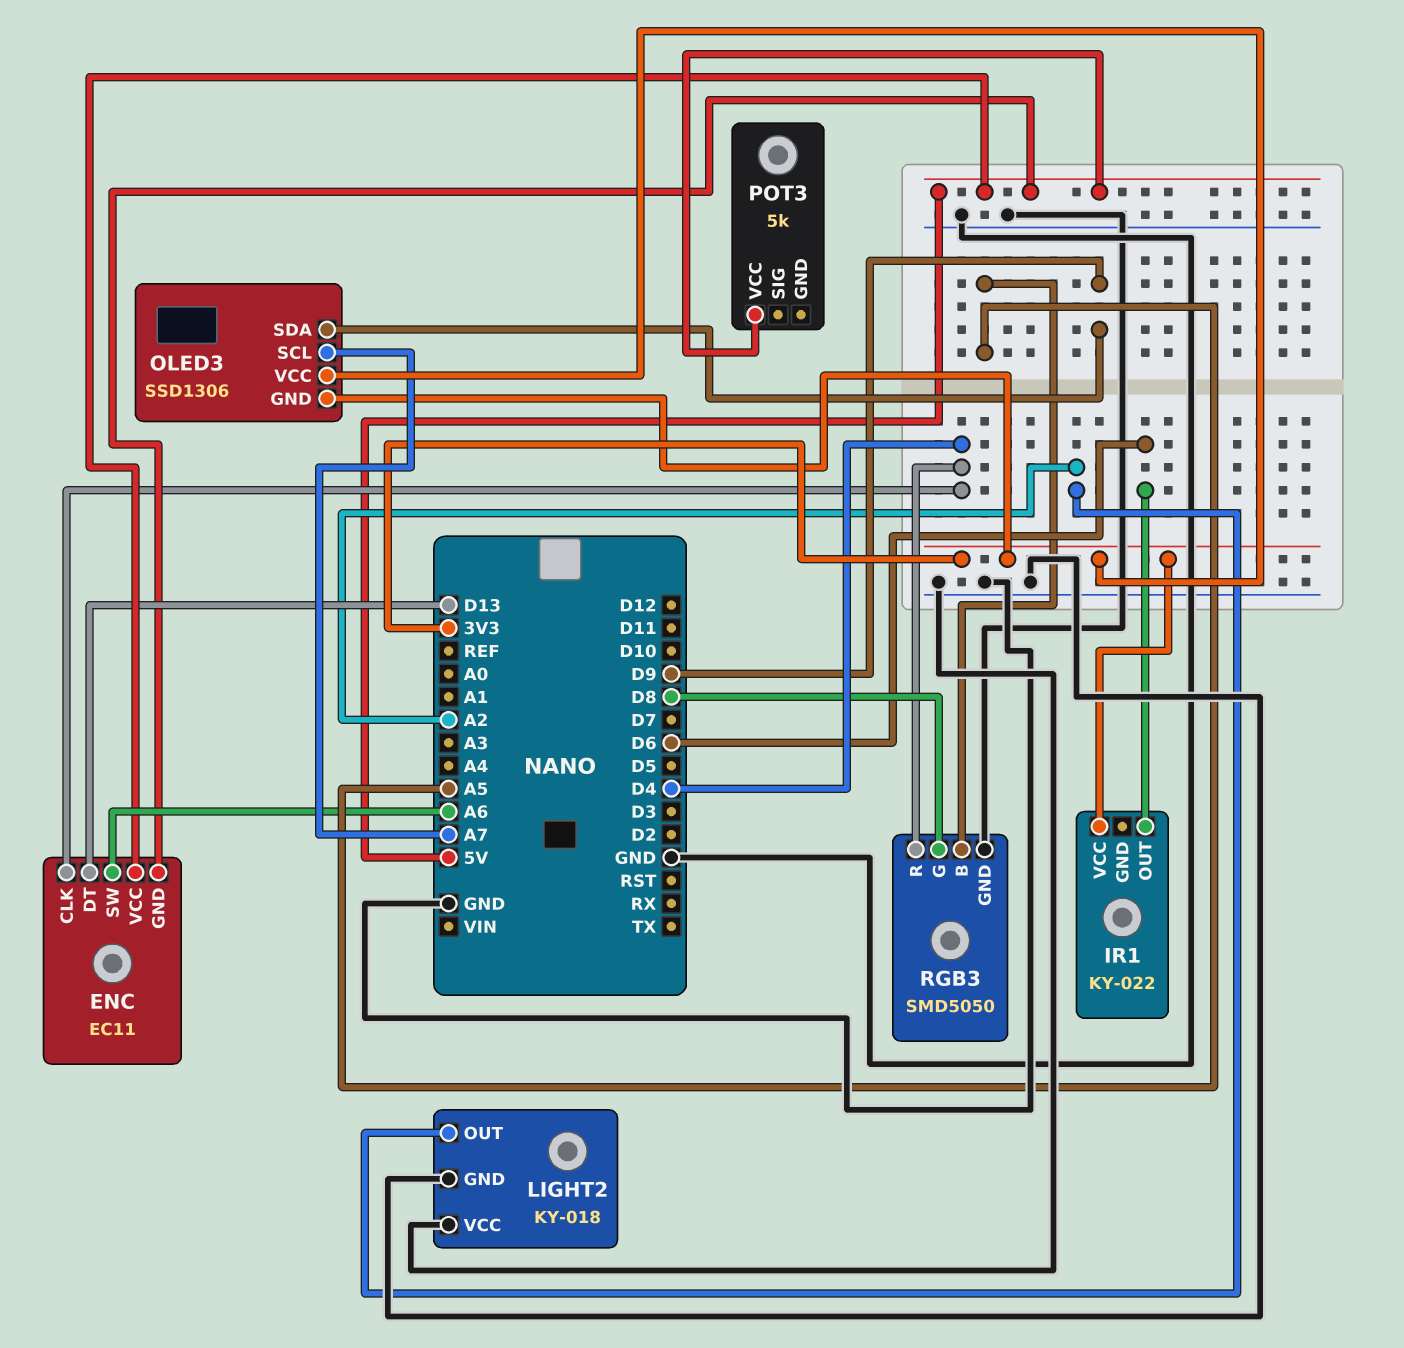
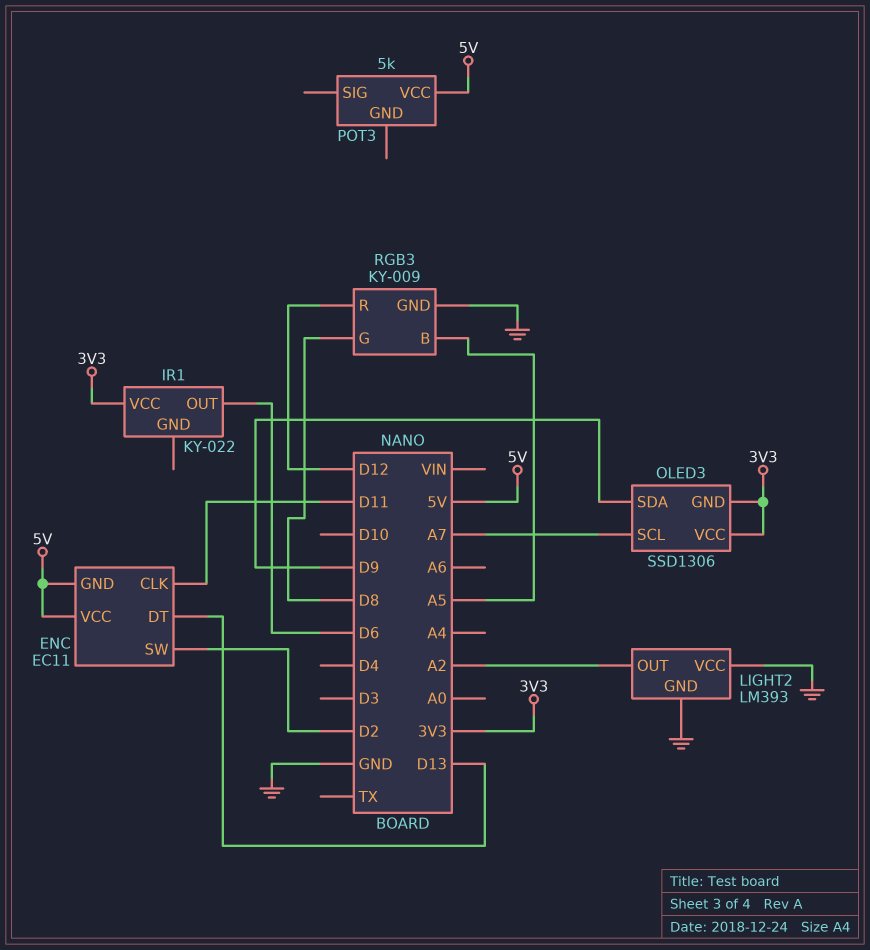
ENC pin CLK: D4 -> D11
ENC pin SW: A6 -> D2
LIGHT2: KY-018 -> LM393
RGB3: SMD5050 -> KY-009
RGB3 pin R: D4 -> D12

